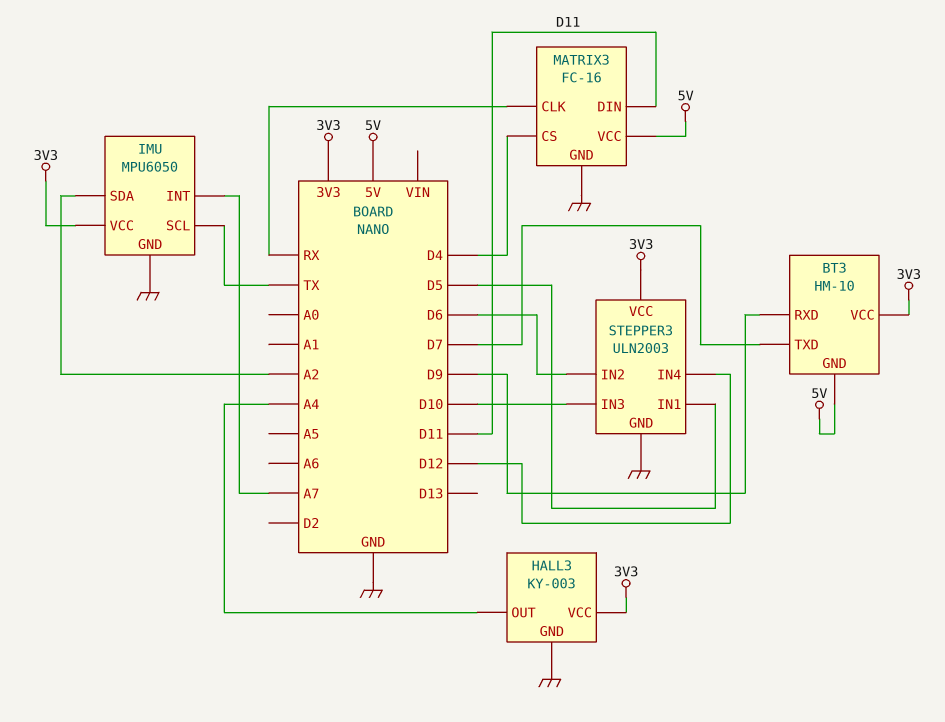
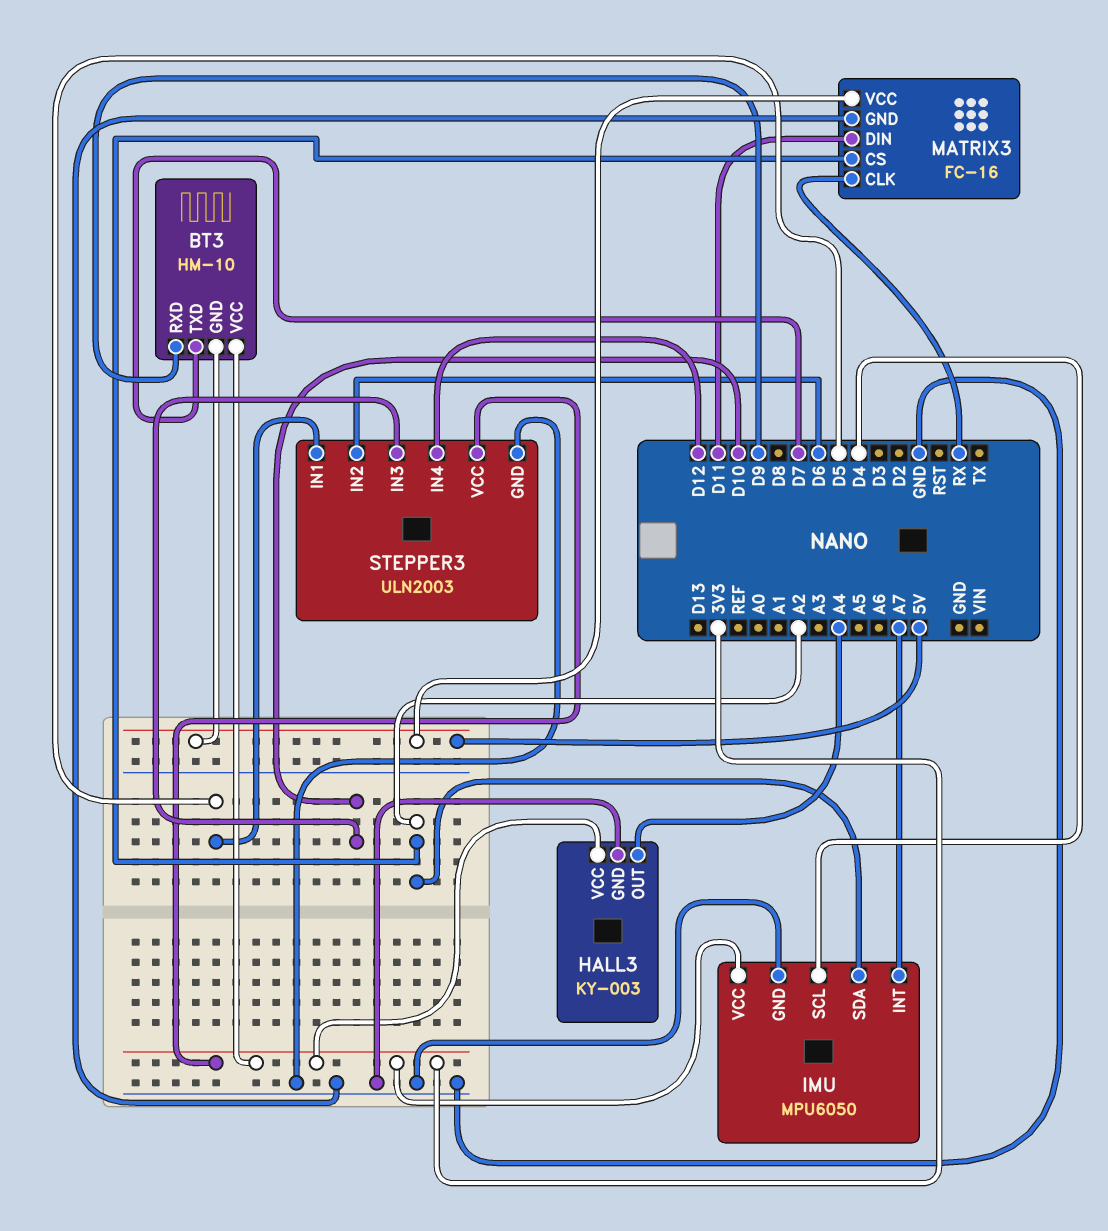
IMU pin SCL: TX -> D4
MATRIX3 pin CS: D4 -> A2

